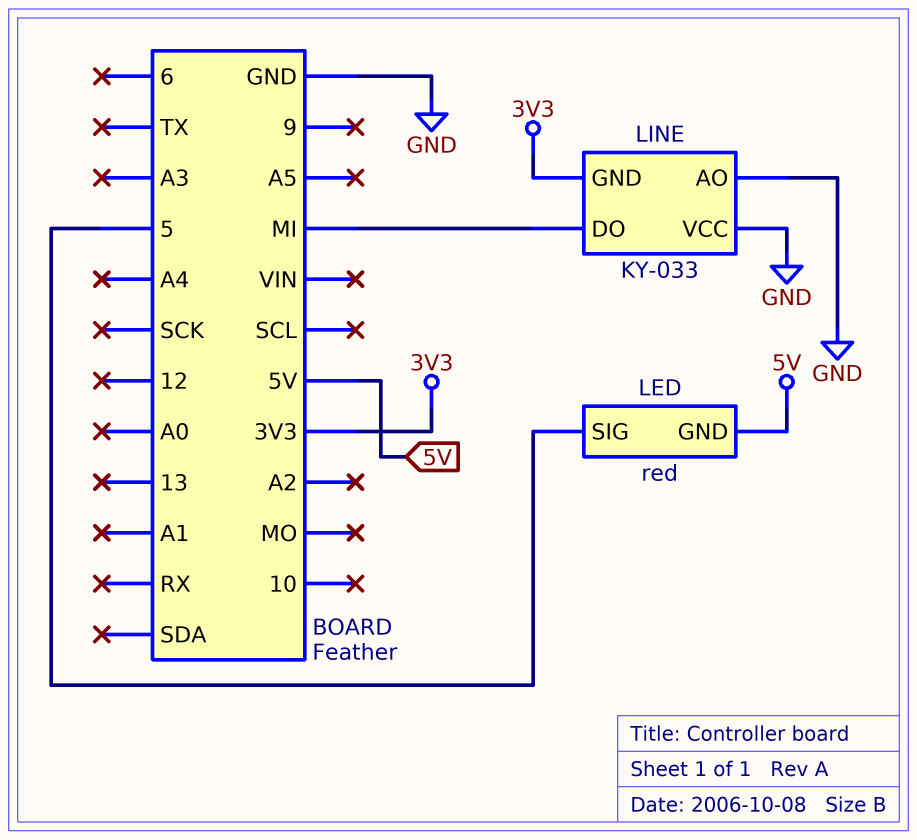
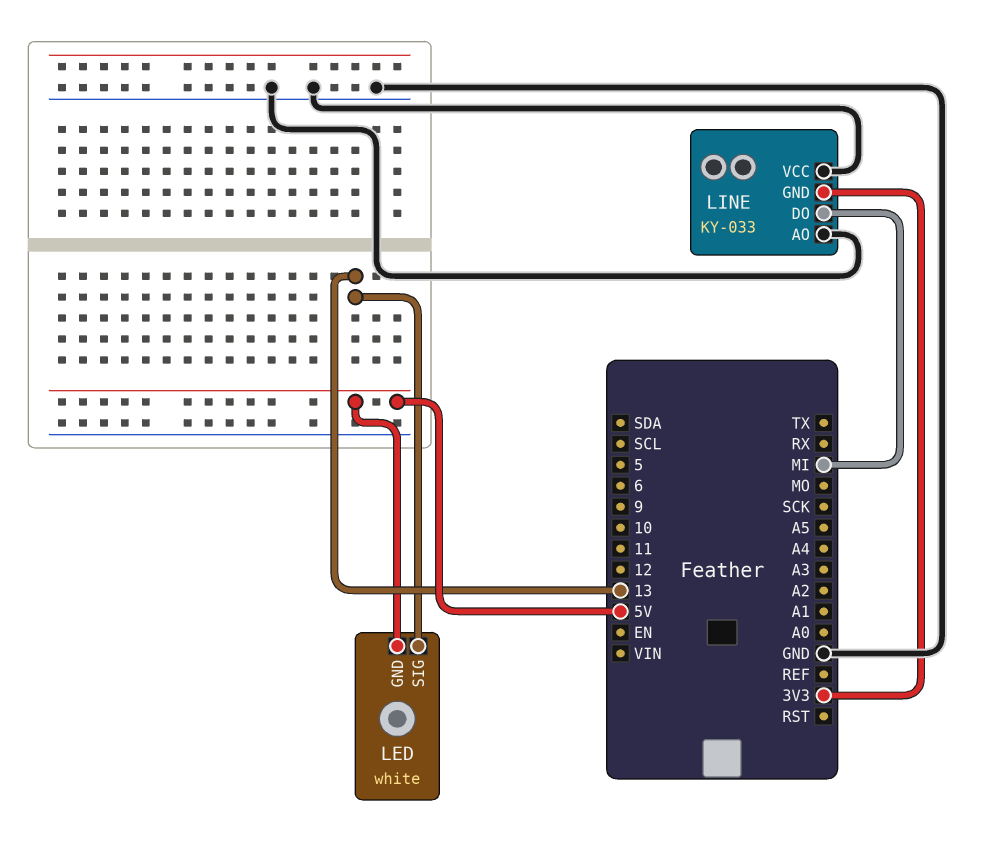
LED: red -> white
LED pin SIG: 5 -> 13

